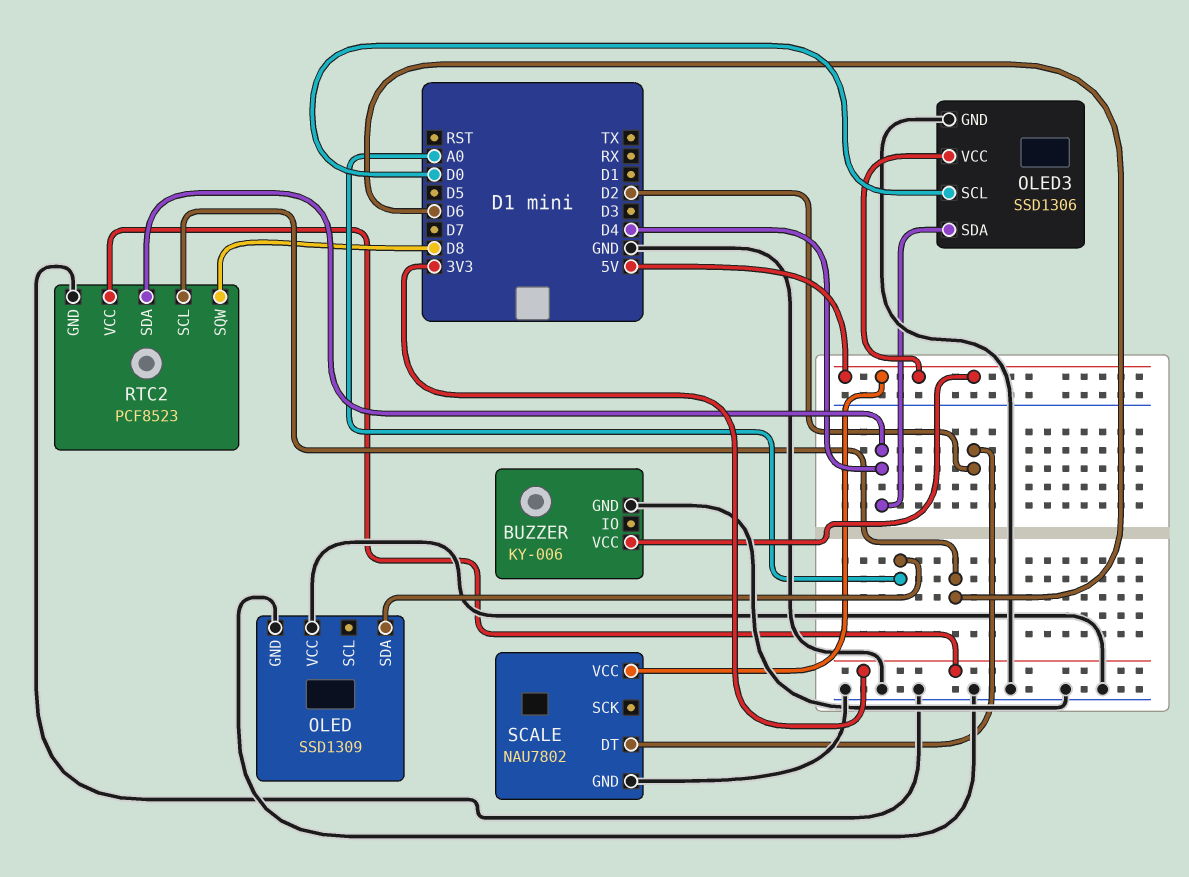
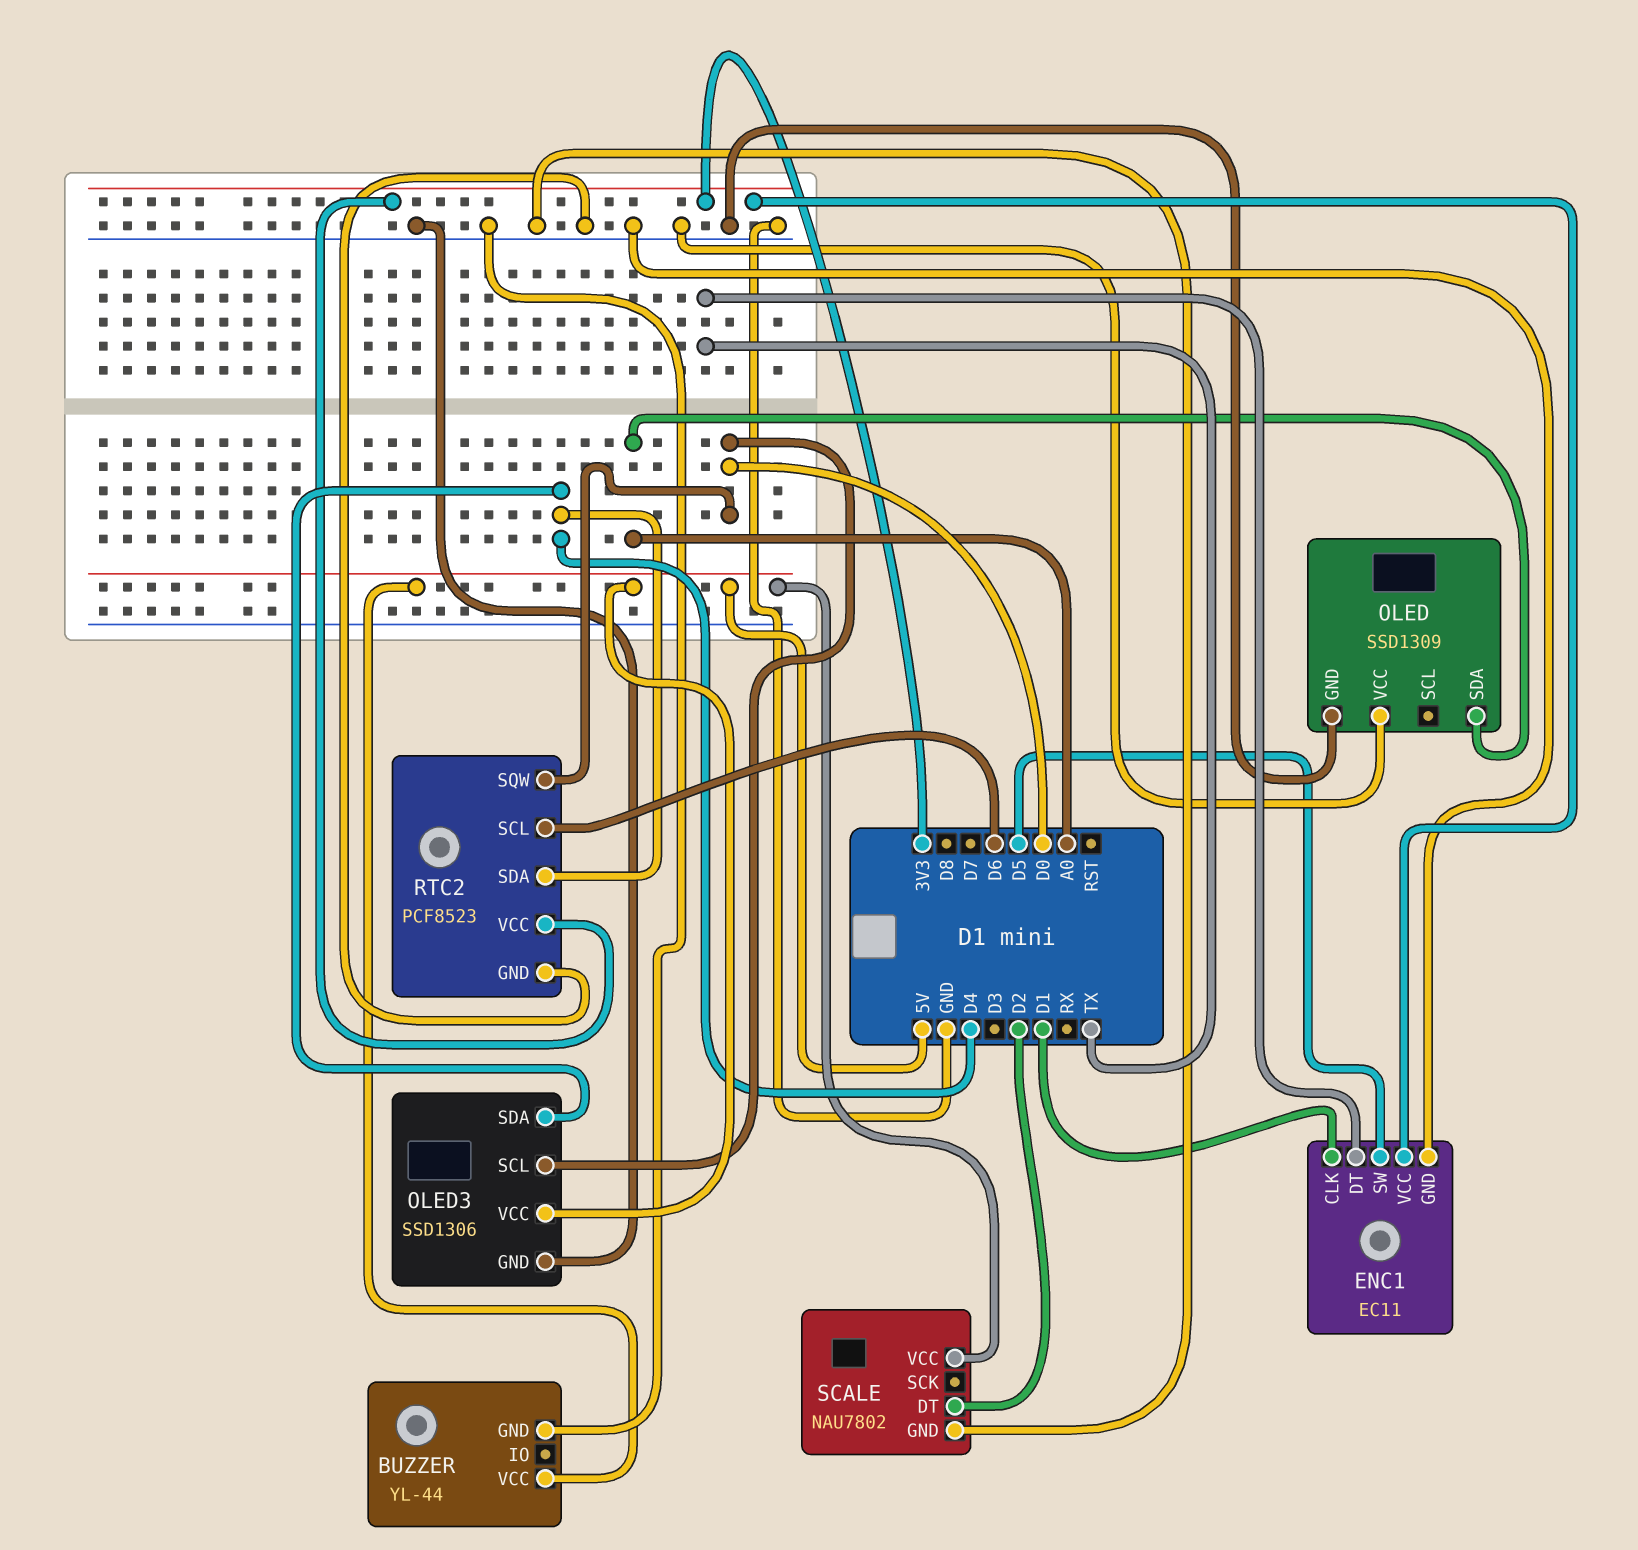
BUZZER: KY-006 -> YL-44
ENC1: none -> EC11
ENC1 pin CLK: none -> D1
ENC1 pin DT: none -> TX
ENC1 pin GND: none -> GND
ENC1 pin SW: none -> D5
ENC1 pin VCC: none -> 3V3
RTC2 pin SQW: D8 -> D0

